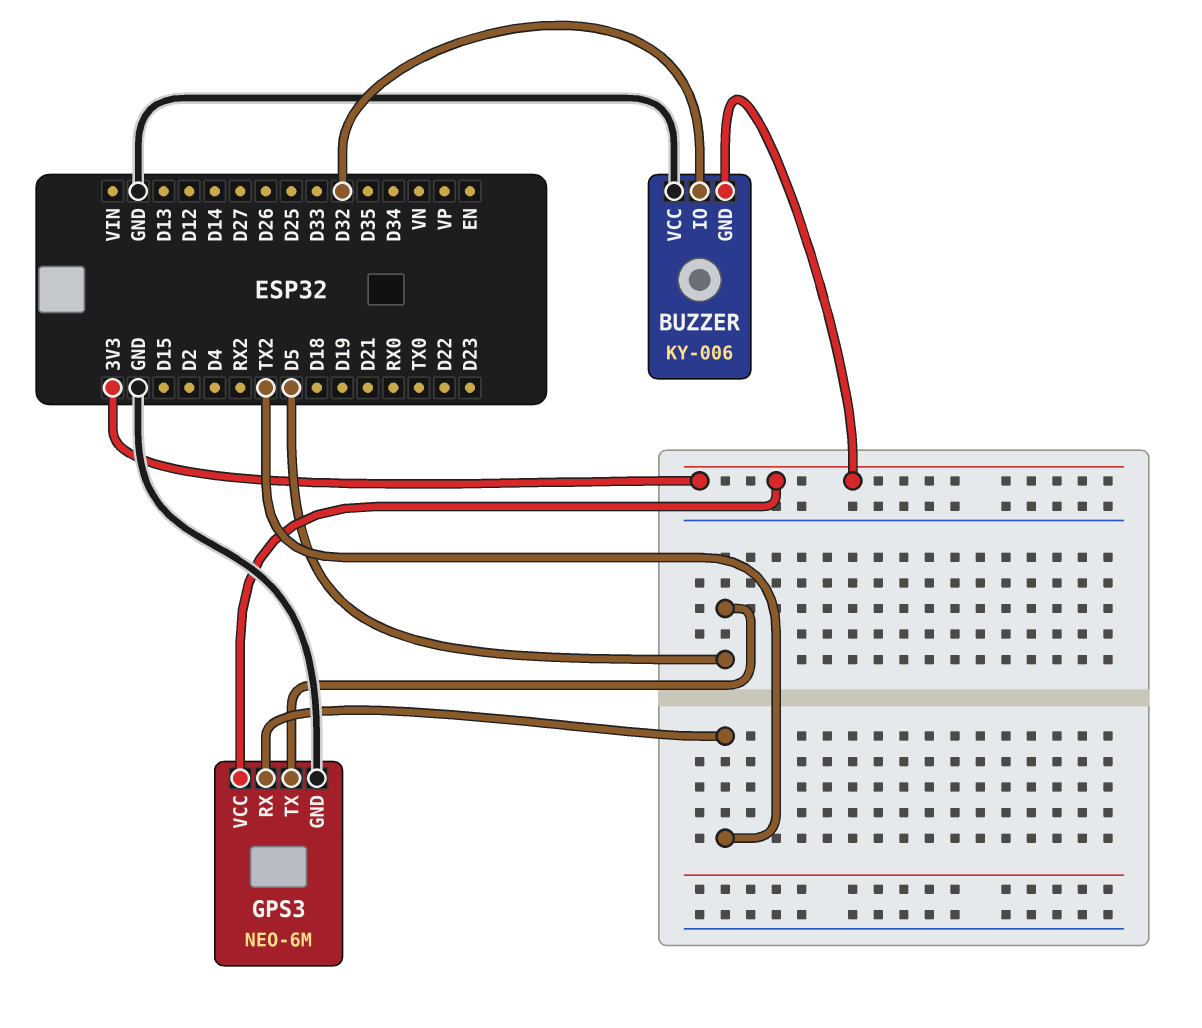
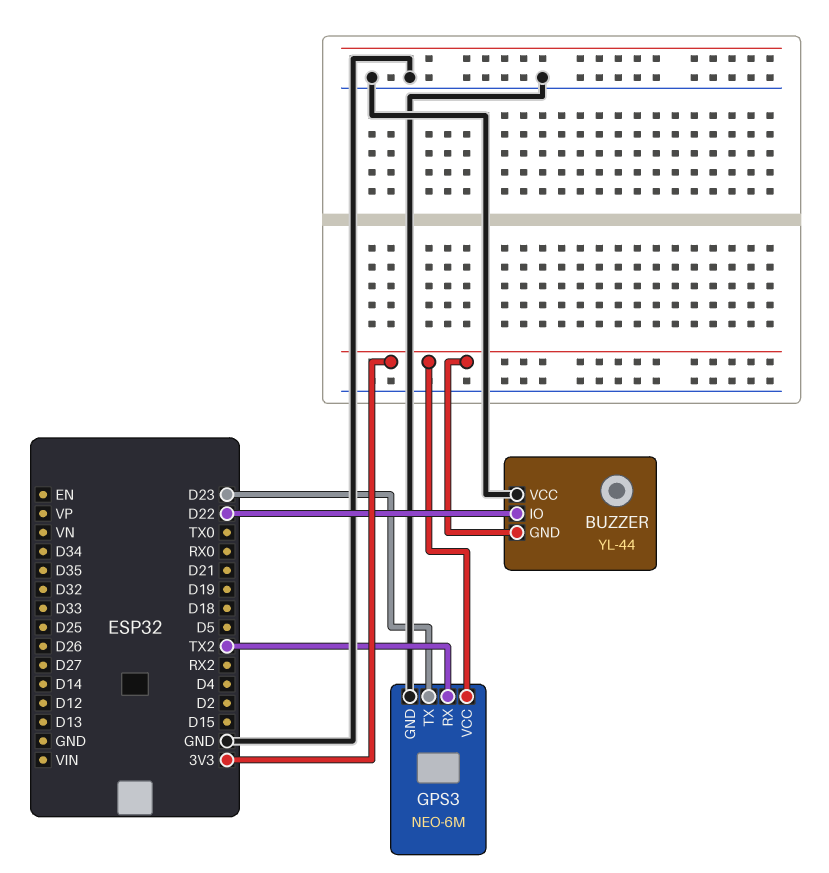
BUZZER: KY-006 -> YL-44
BUZZER pin IO: D32 -> D22
GPS3 pin TX: D5 -> D23

